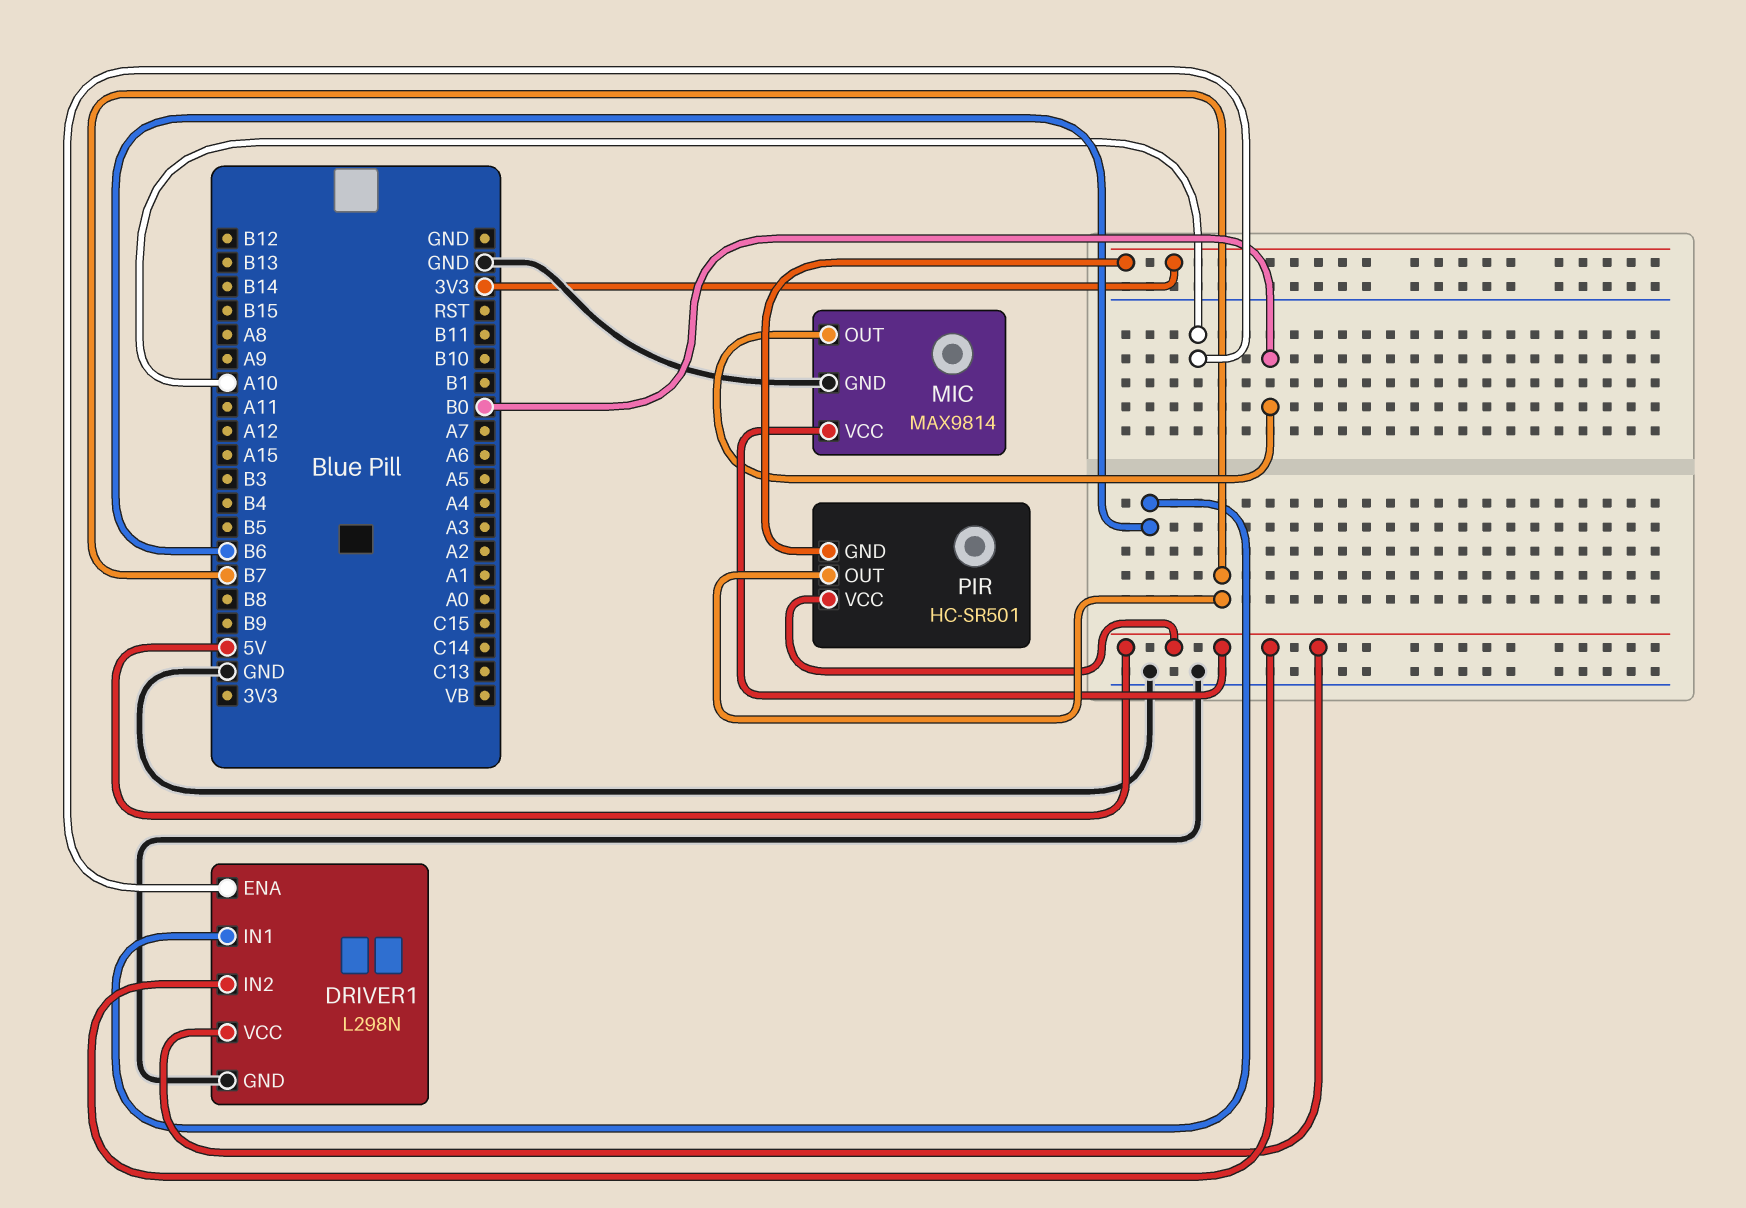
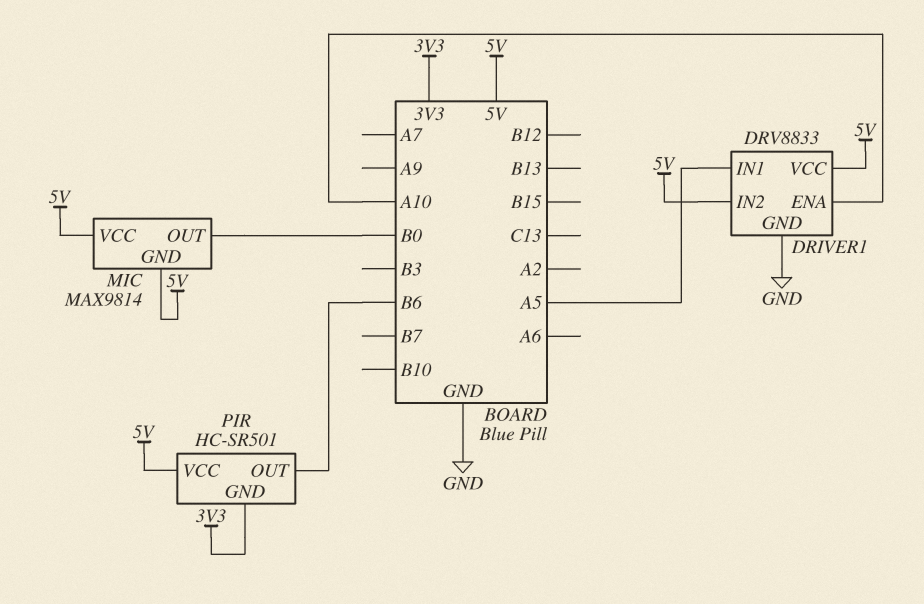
DRIVER1: L298N -> DRV8833
DRIVER1 pin IN1: B6 -> A5
MIC pin GND: GND -> 5V
PIR pin OUT: B7 -> B6

